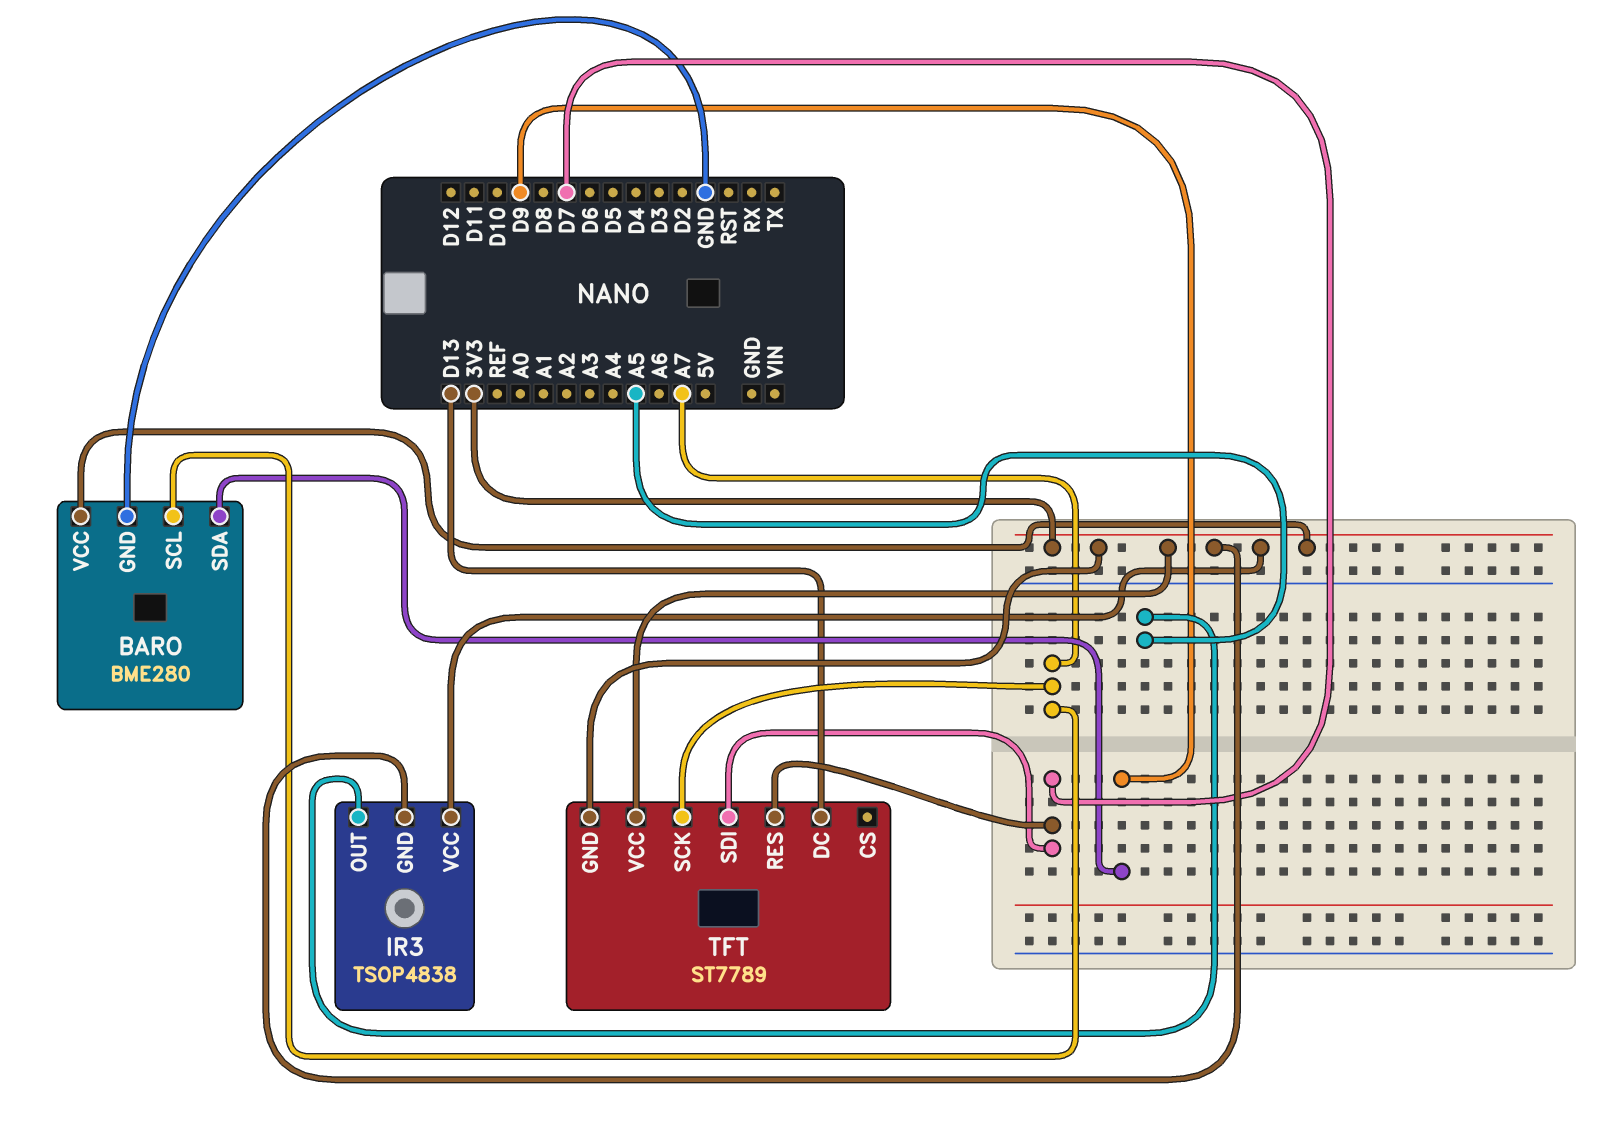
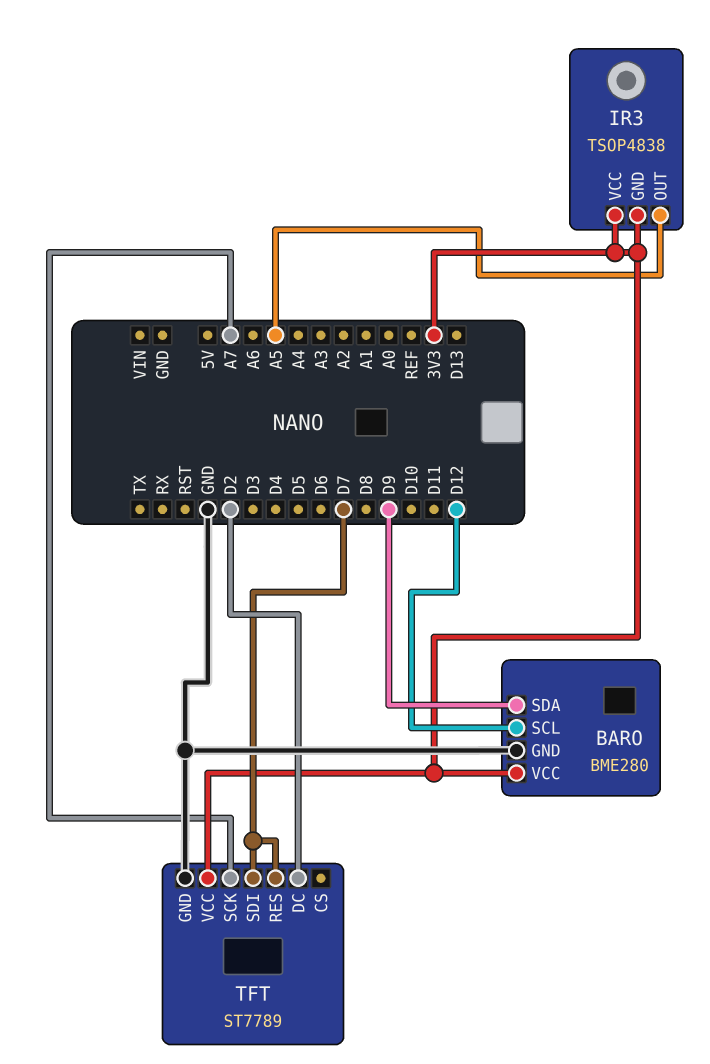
BARO pin SCL: A7 -> D12
TFT pin DC: D13 -> D2
TFT pin GND: 3V3 -> GND

